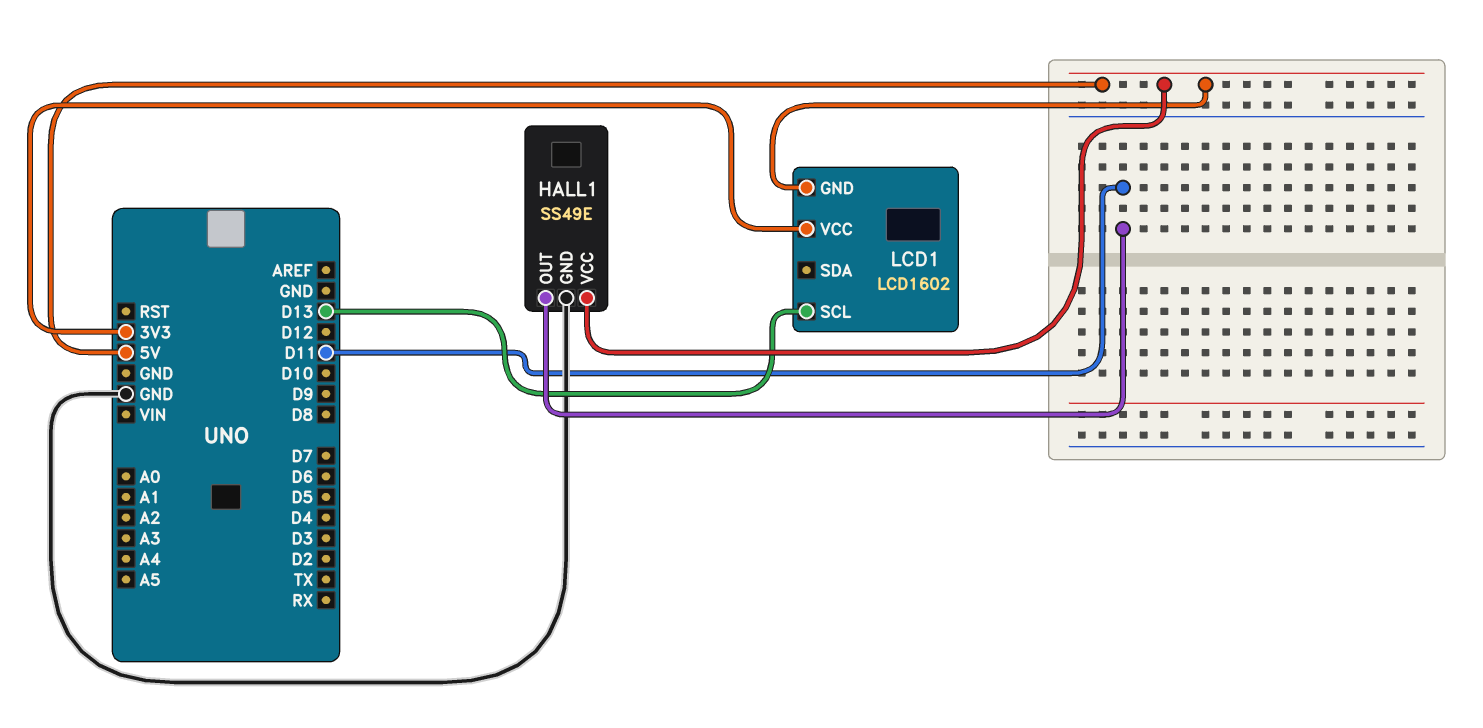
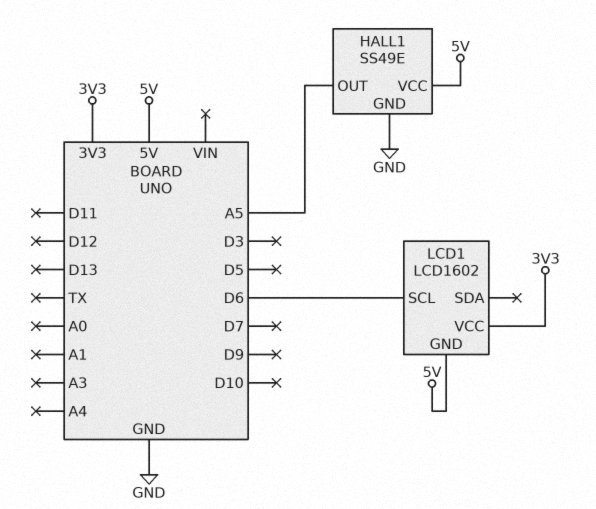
HALL1 pin OUT: D11 -> A5
LCD1 pin SCL: D13 -> D6

